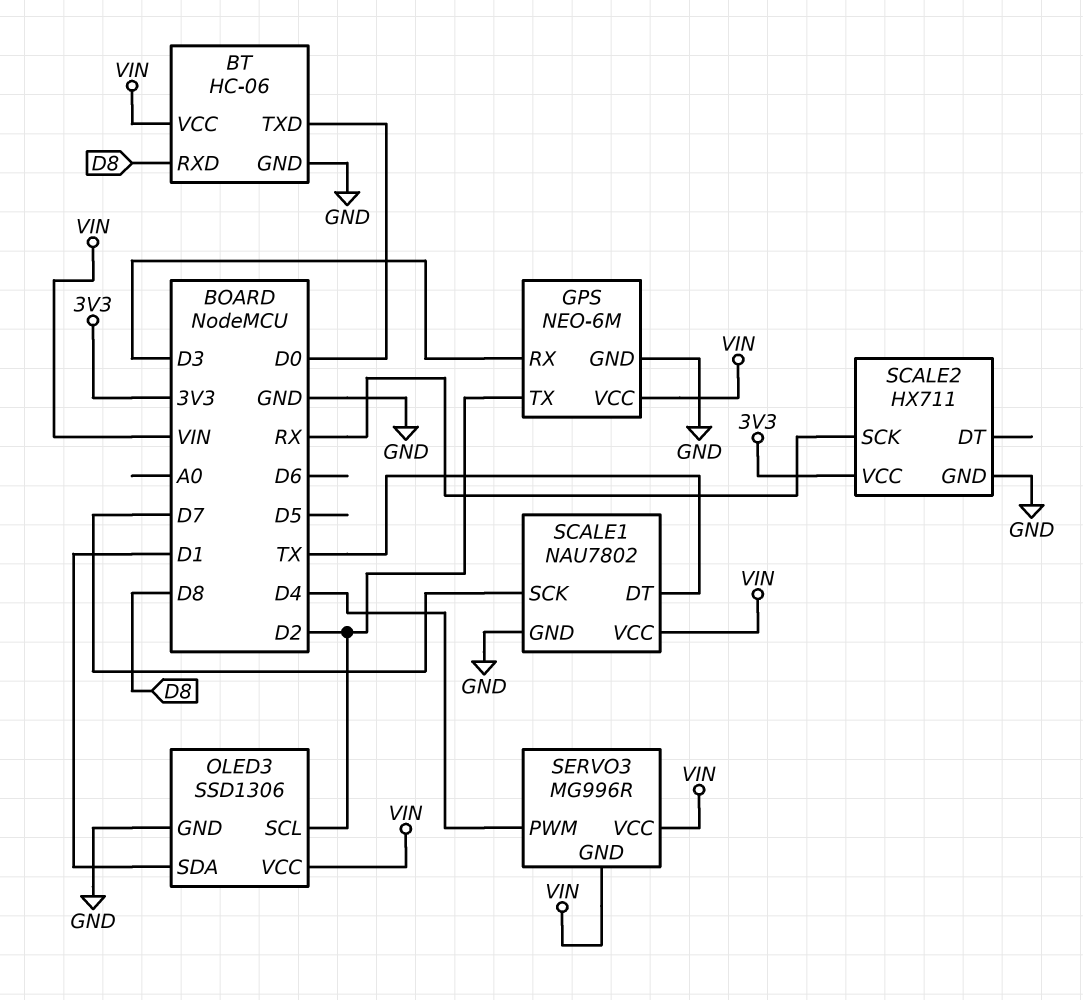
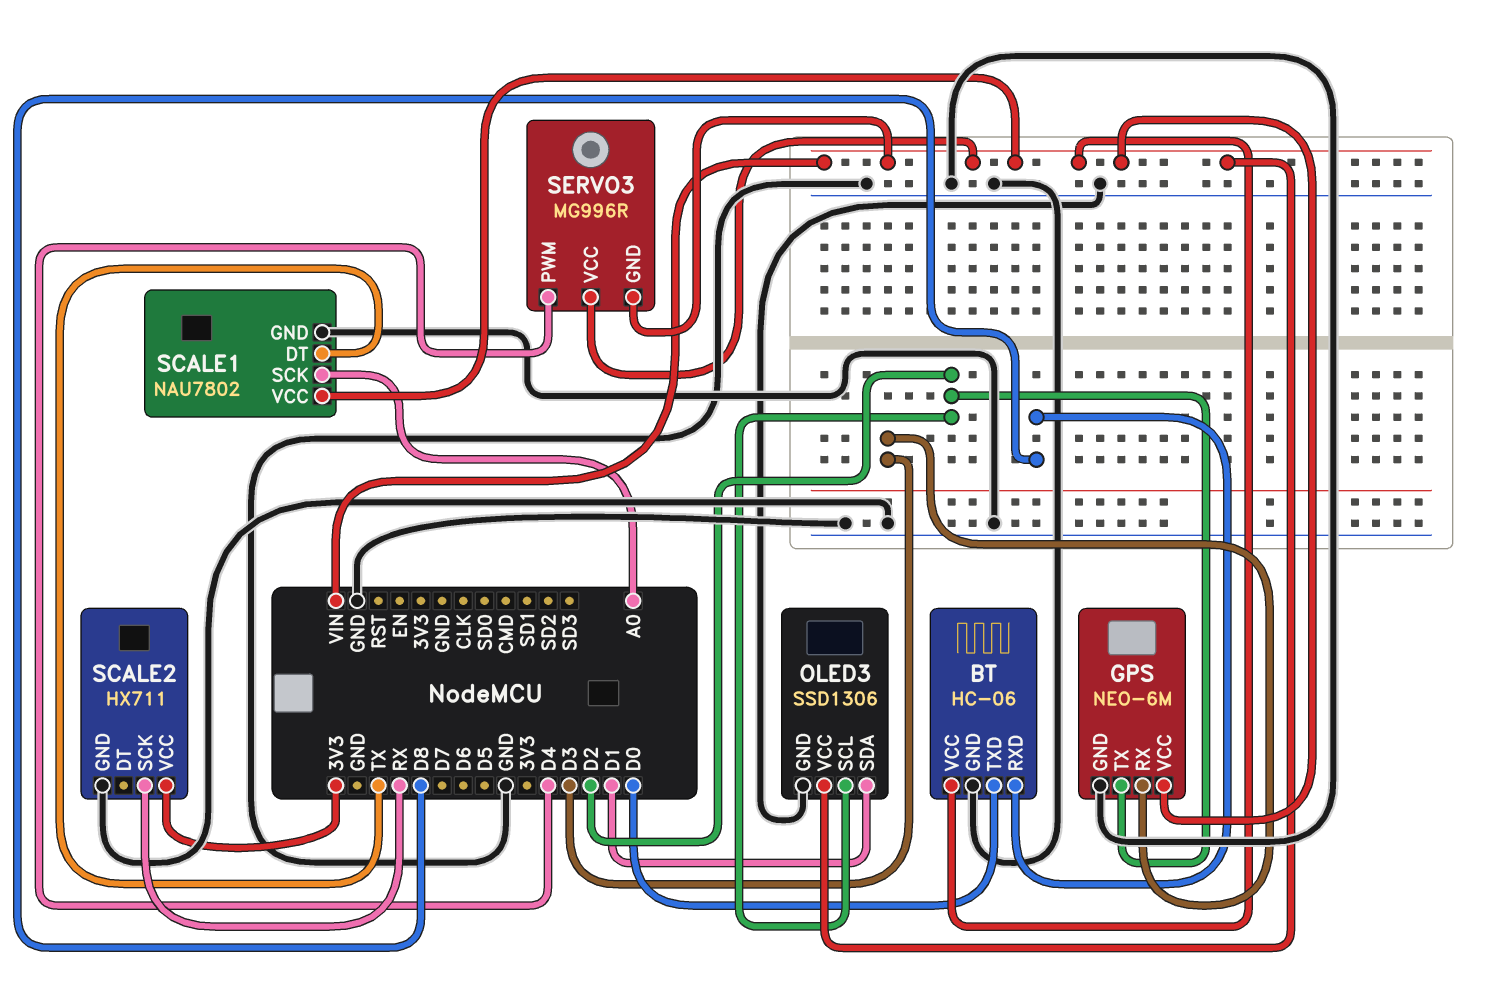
SCALE1 pin SCK: D7 -> A0

